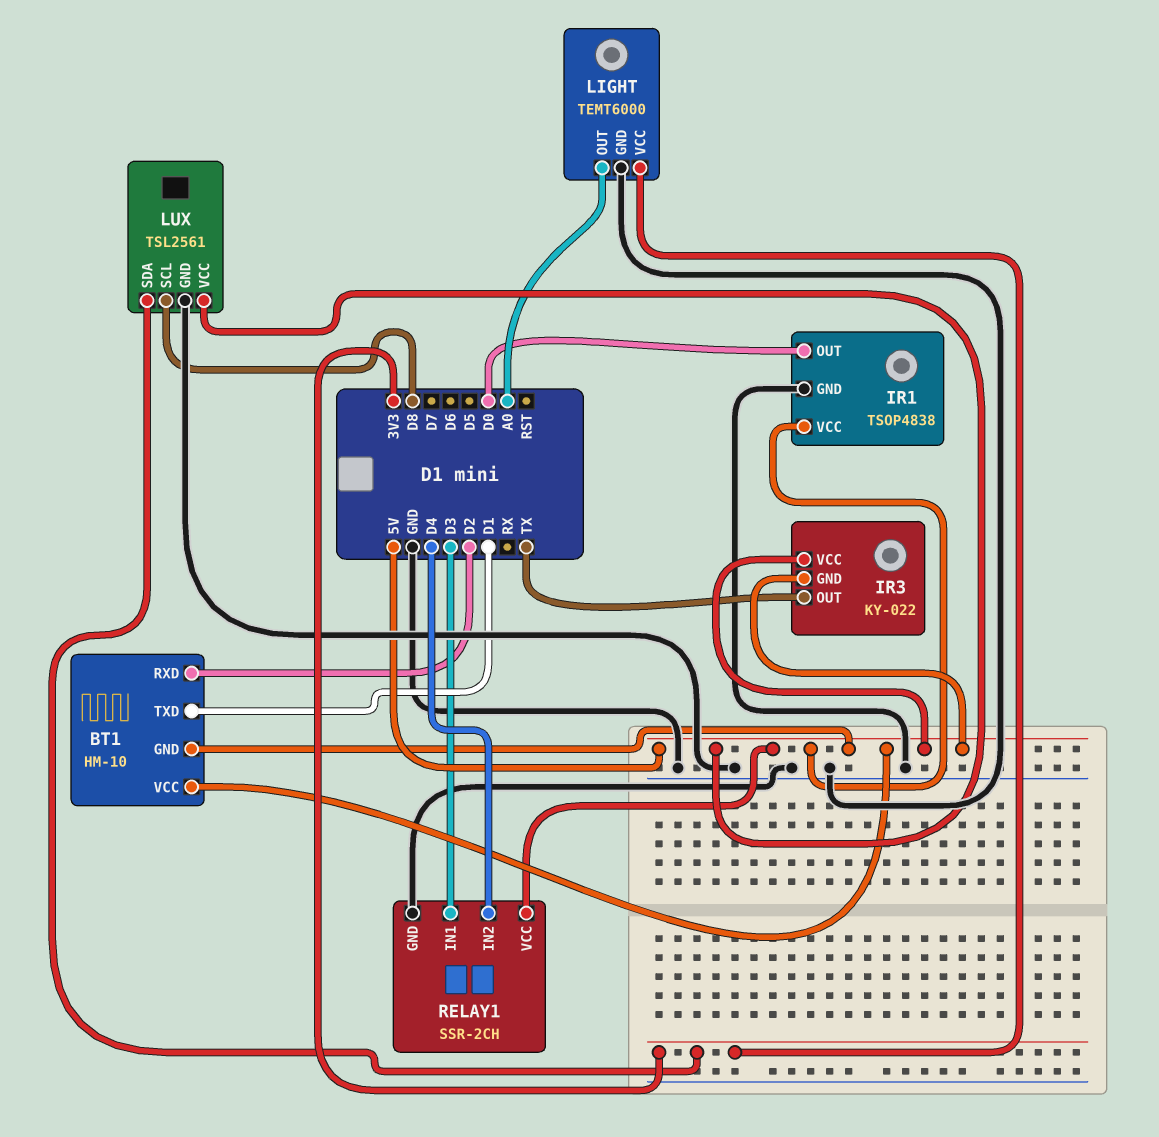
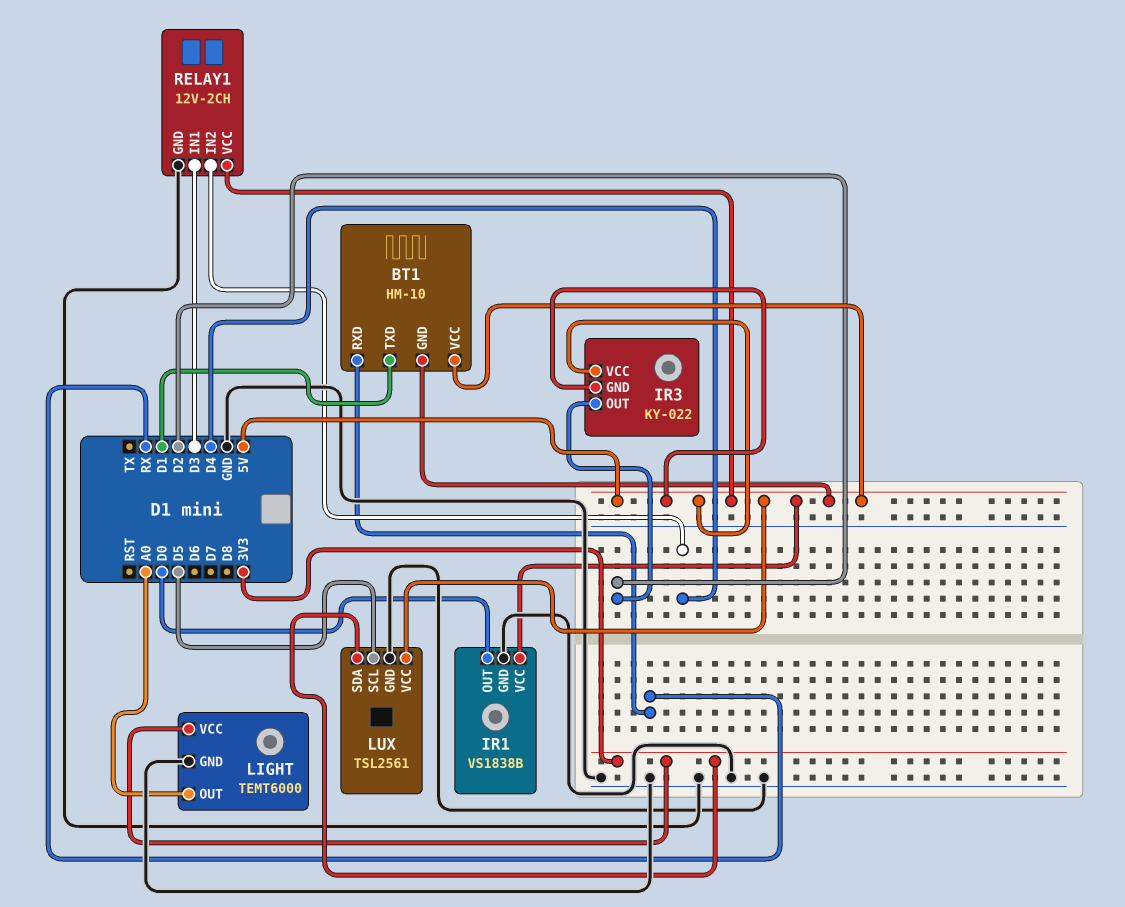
BT1 pin RXD: D2 -> RX
IR1: TSOP4838 -> VS1838B
IR3 pin OUT: TX -> D2
LUX pin SCL: D8 -> D5
RELAY1: SSR-2CH -> 12V-2CH

